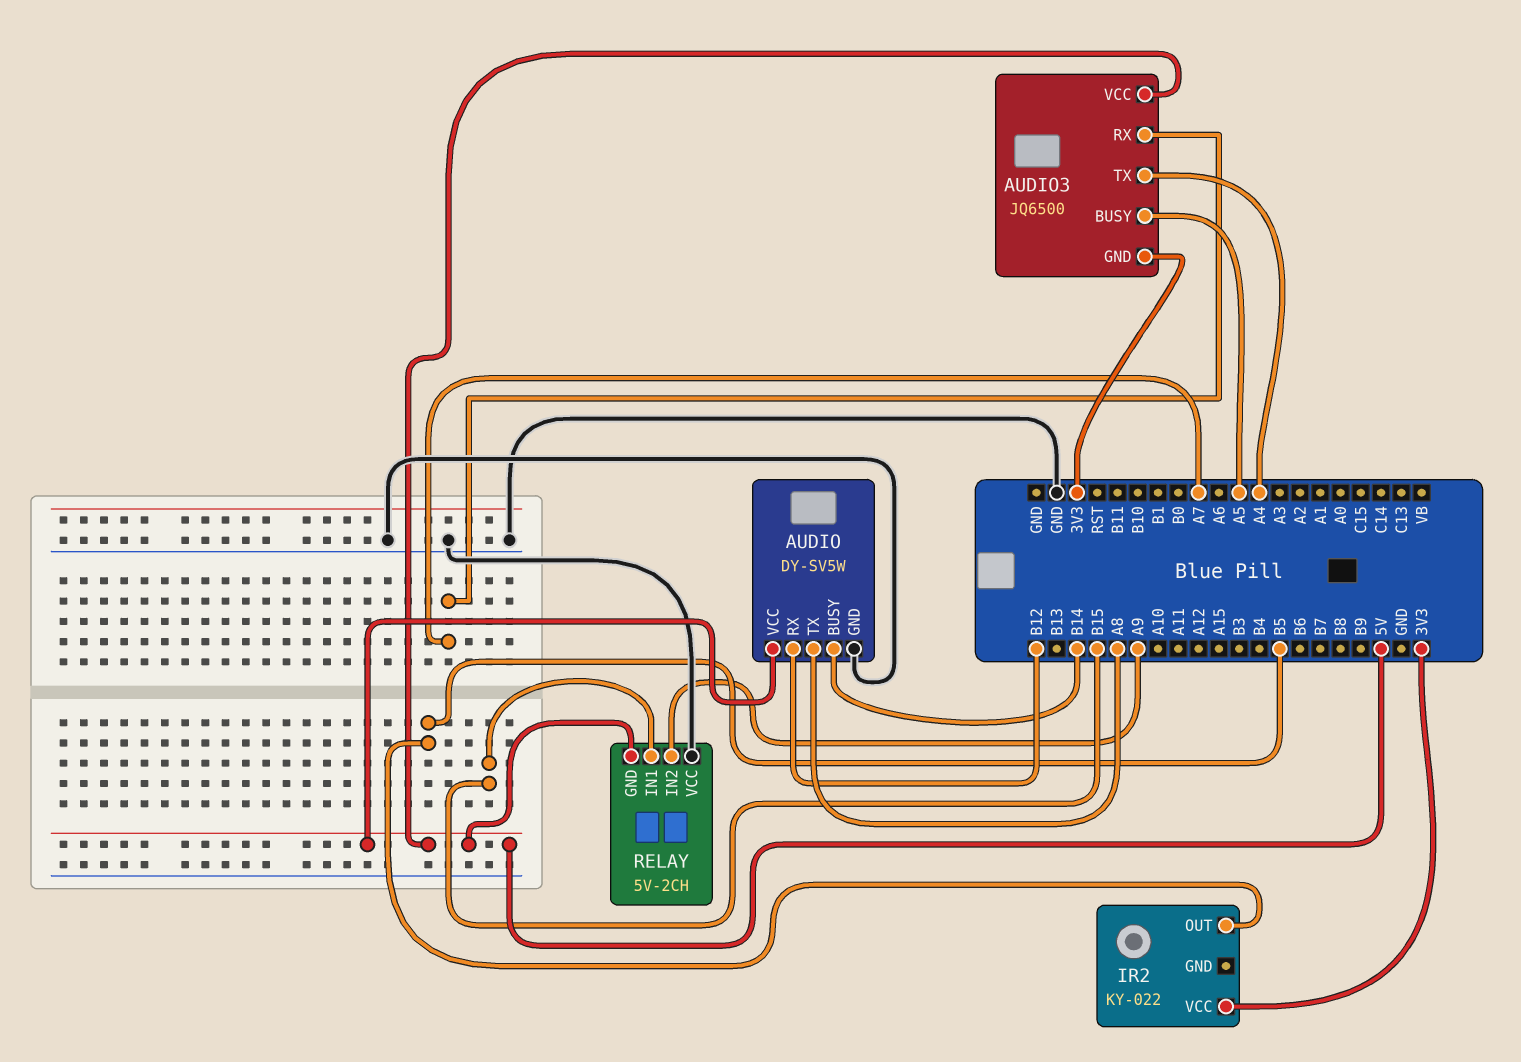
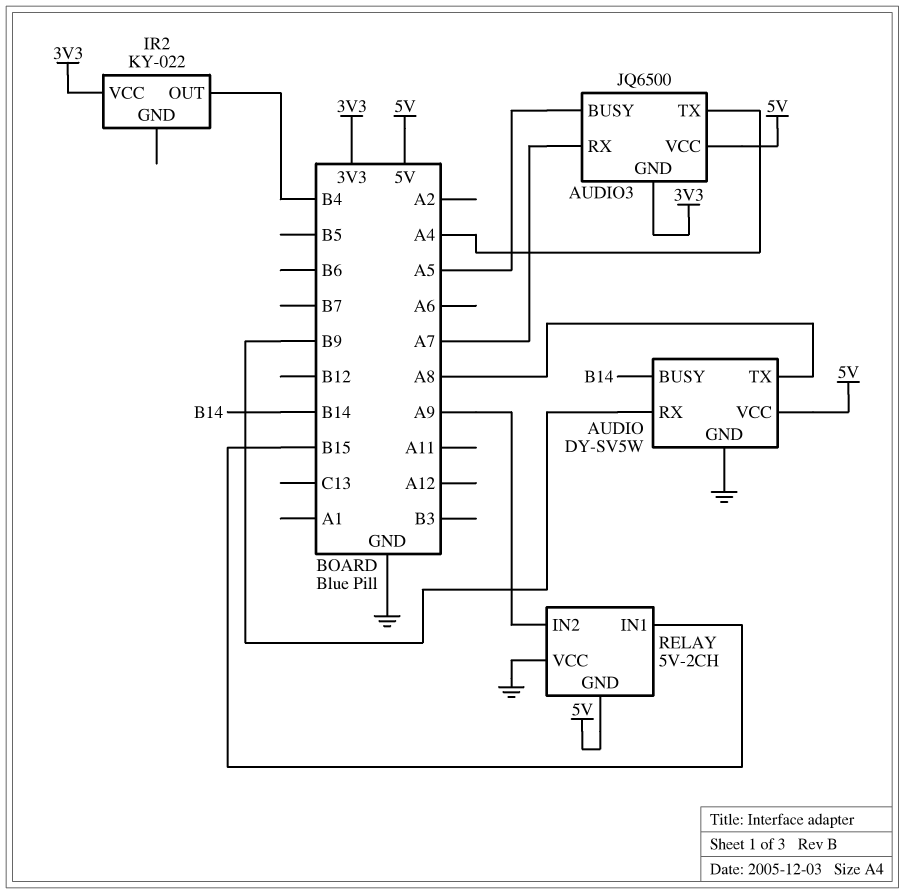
AUDIO pin RX: B12 -> B9
IR2 pin OUT: B5 -> B4

